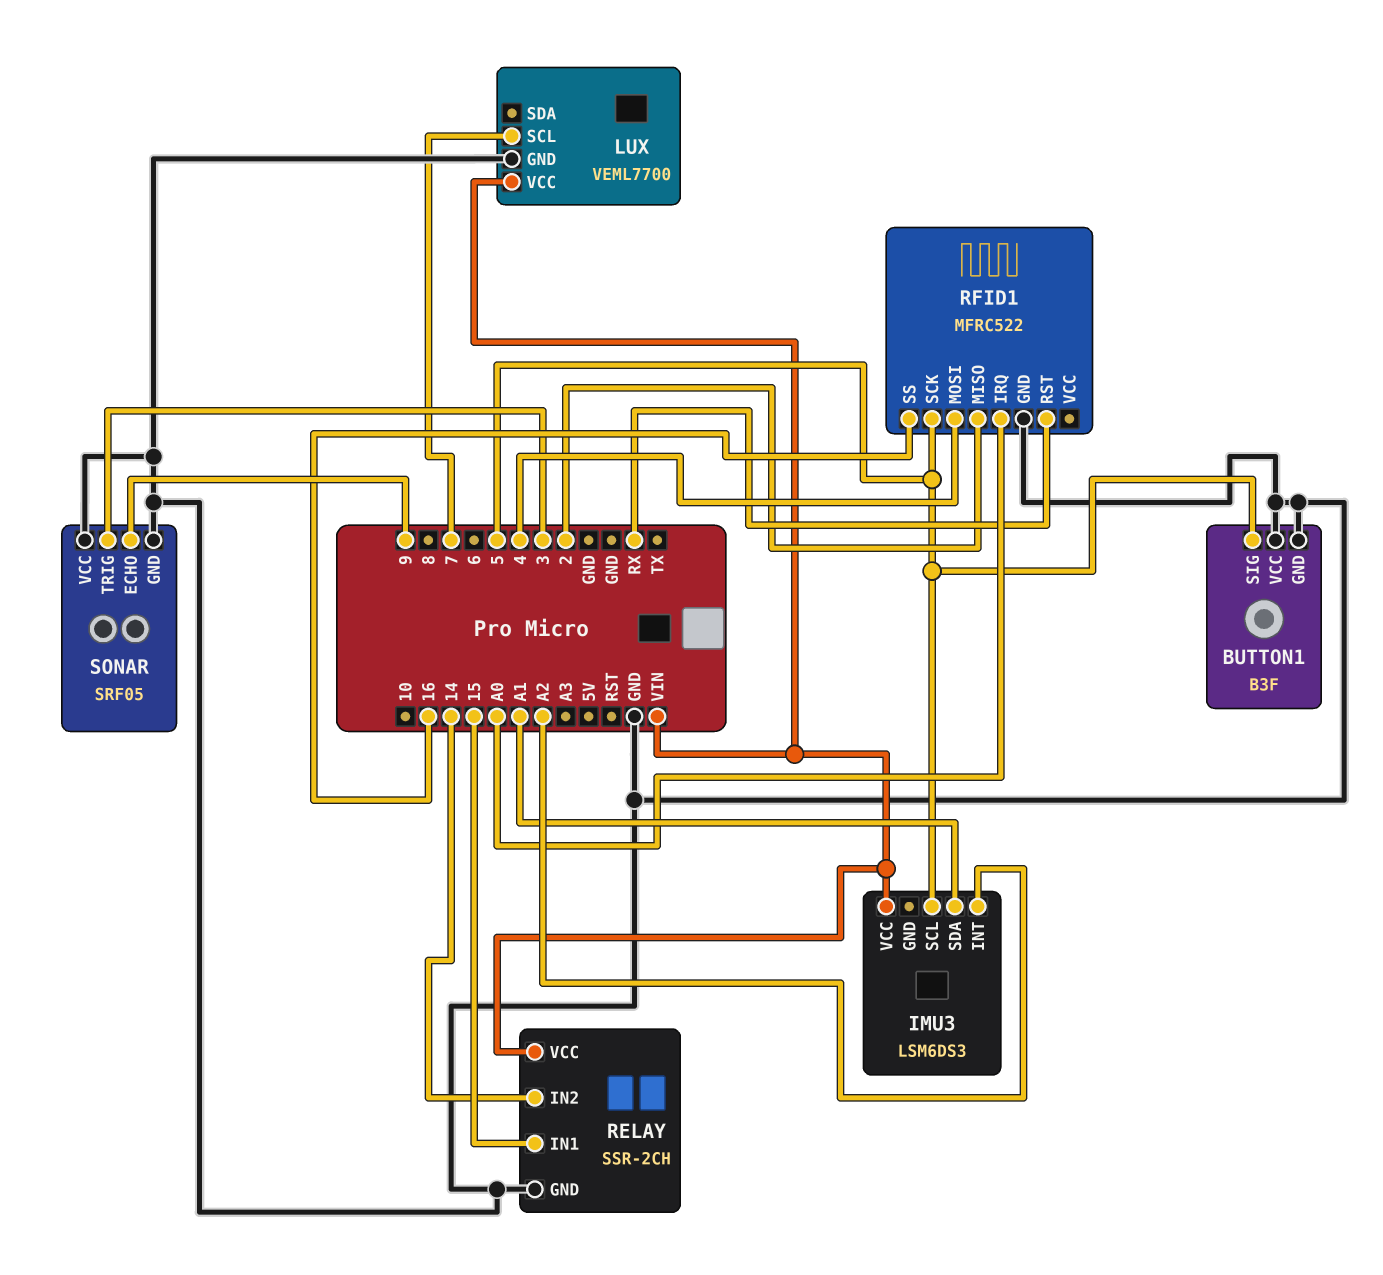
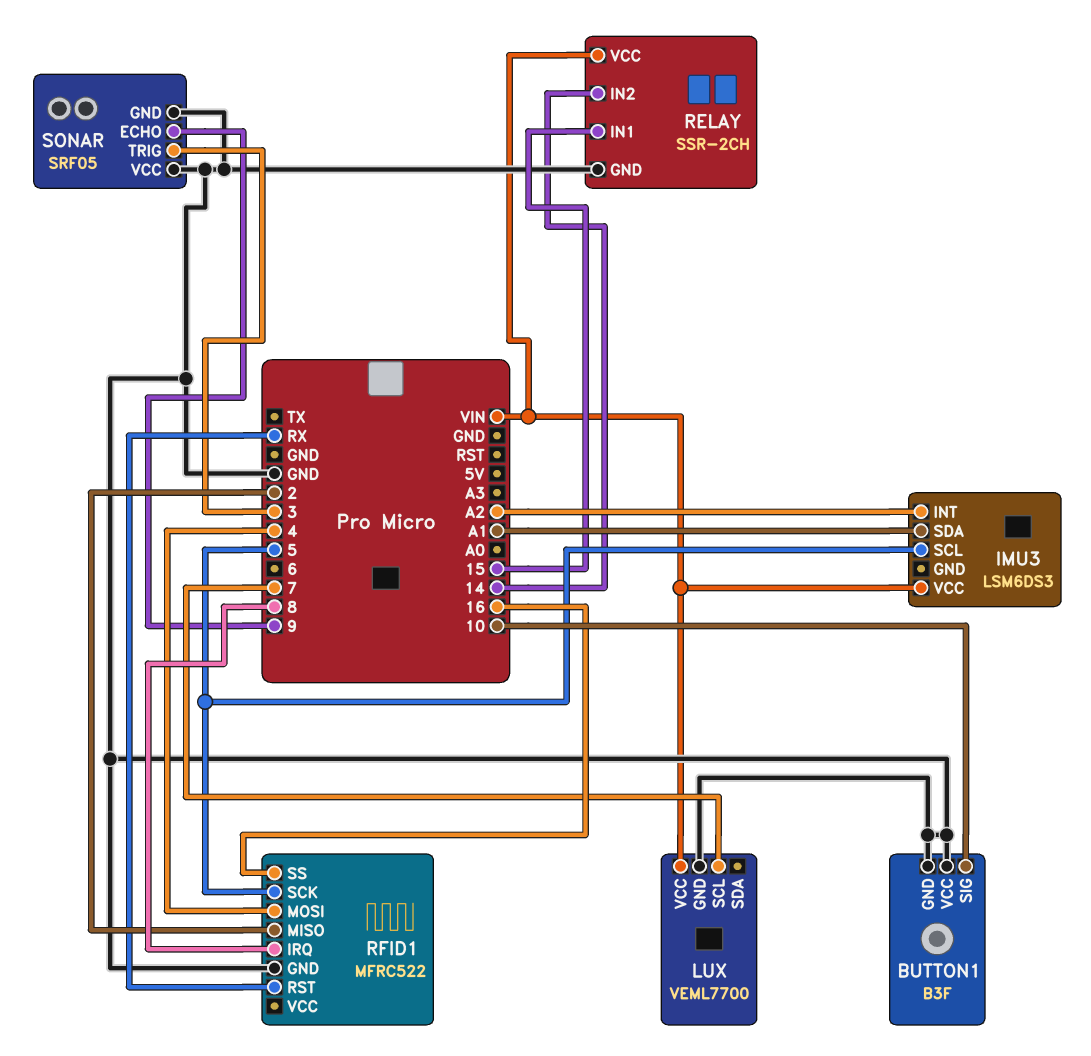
BUTTON1 pin SIG: 5 -> 10
RFID1 pin IRQ: A0 -> 8

